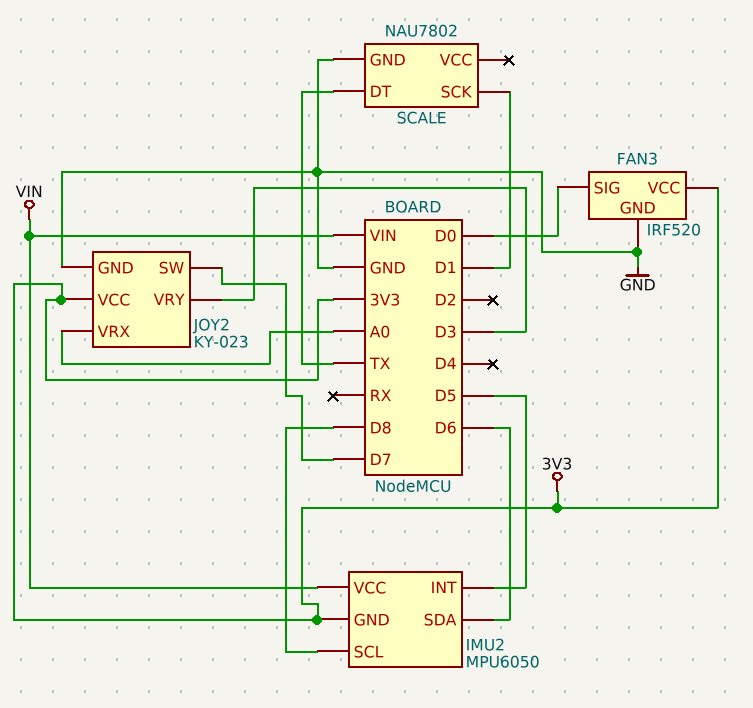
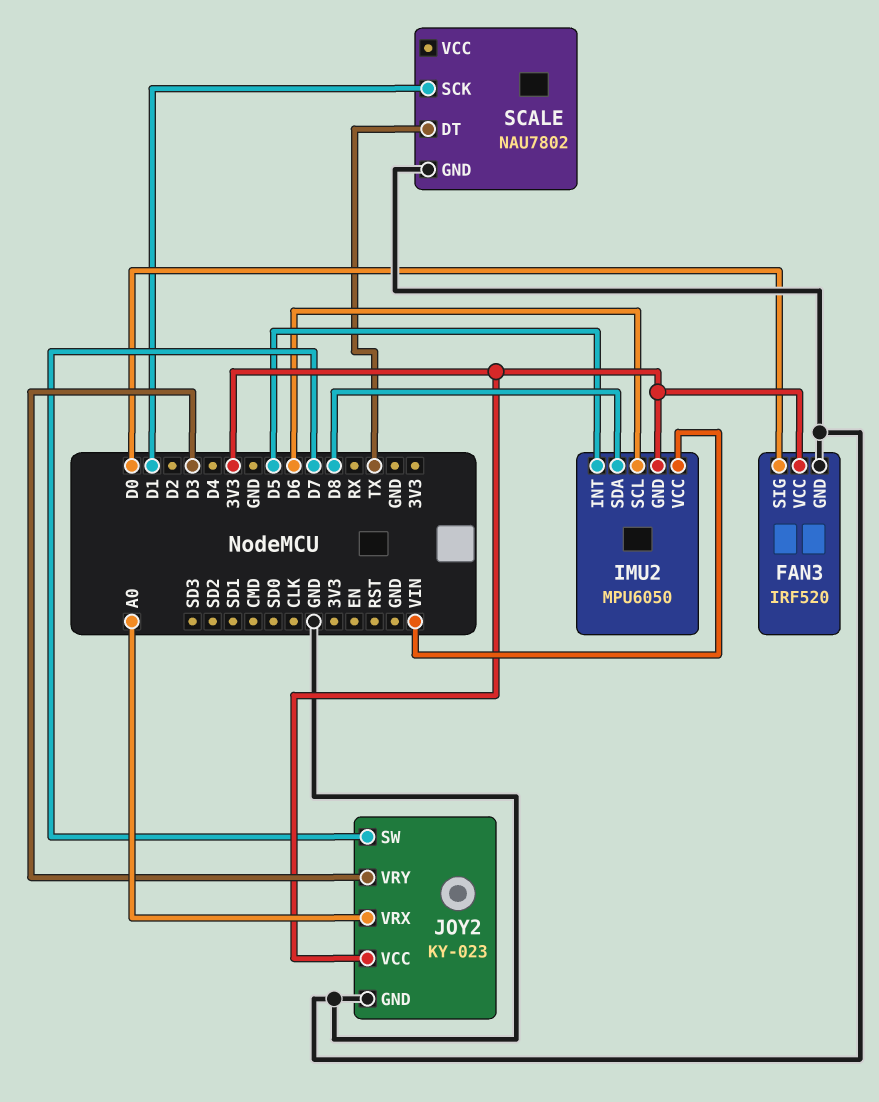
IMU2 pin SCL: D8 -> D6
IMU2 pin SDA: D6 -> D8

